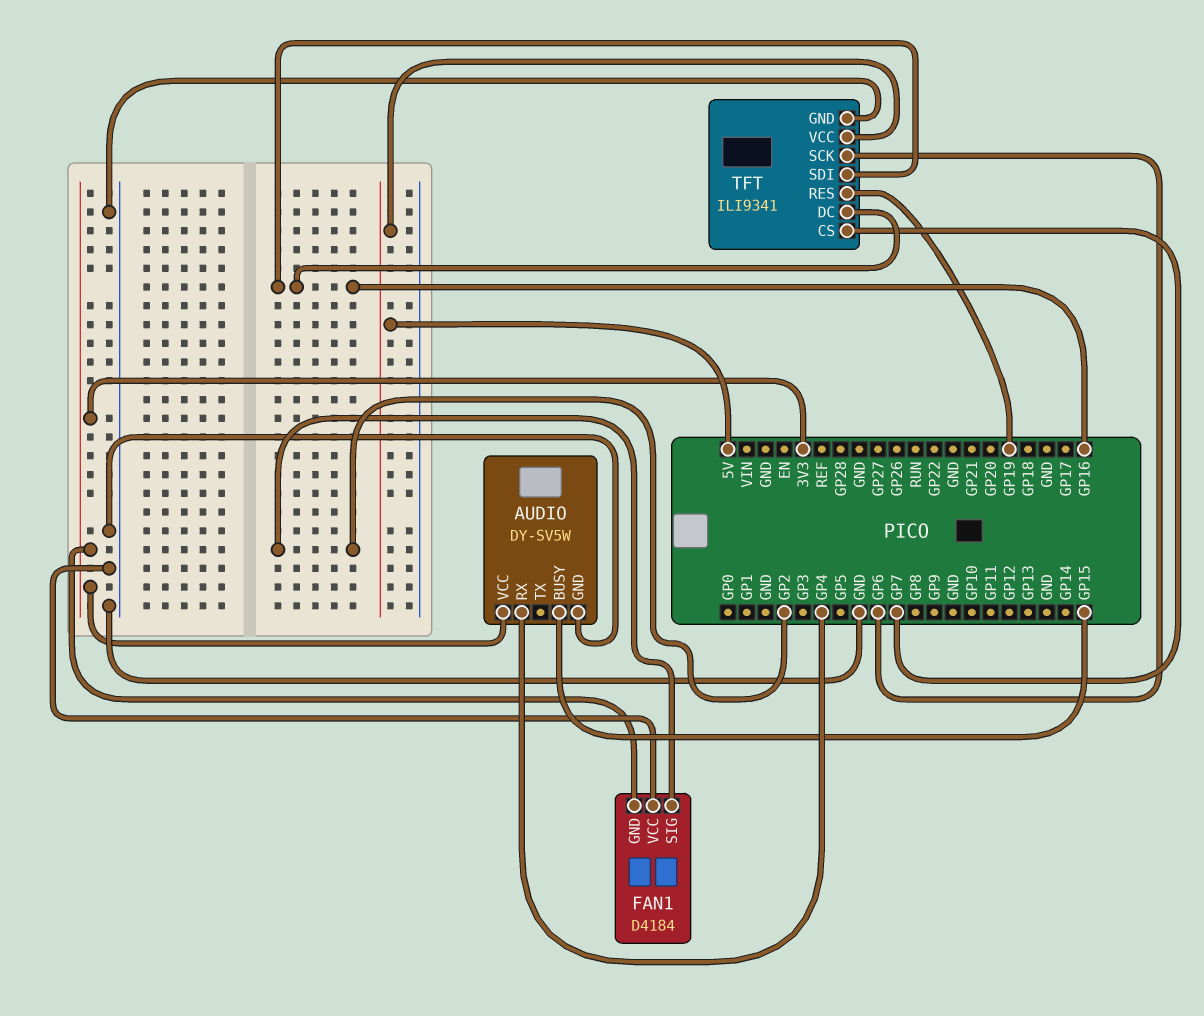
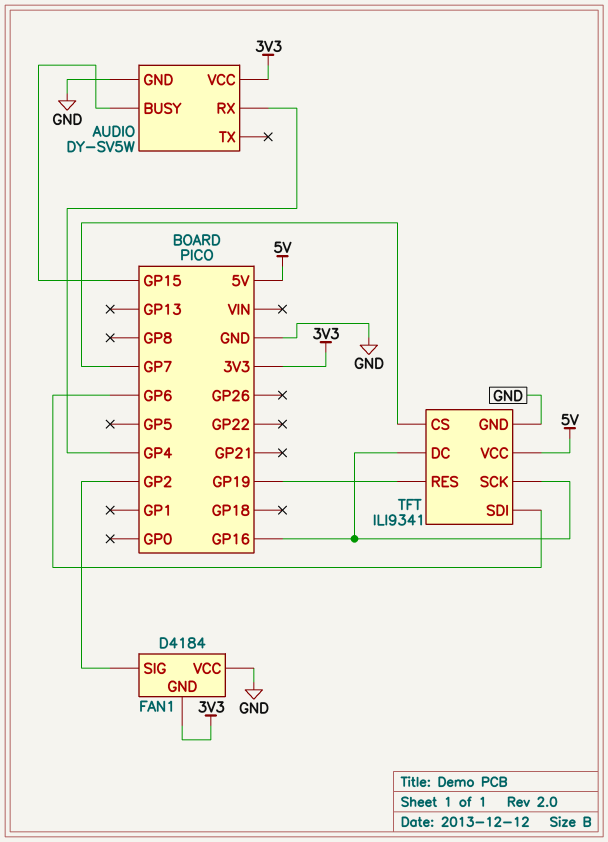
TFT pin SCK: GP6 -> GP16
TFT pin SDI: GP16 -> GP6

